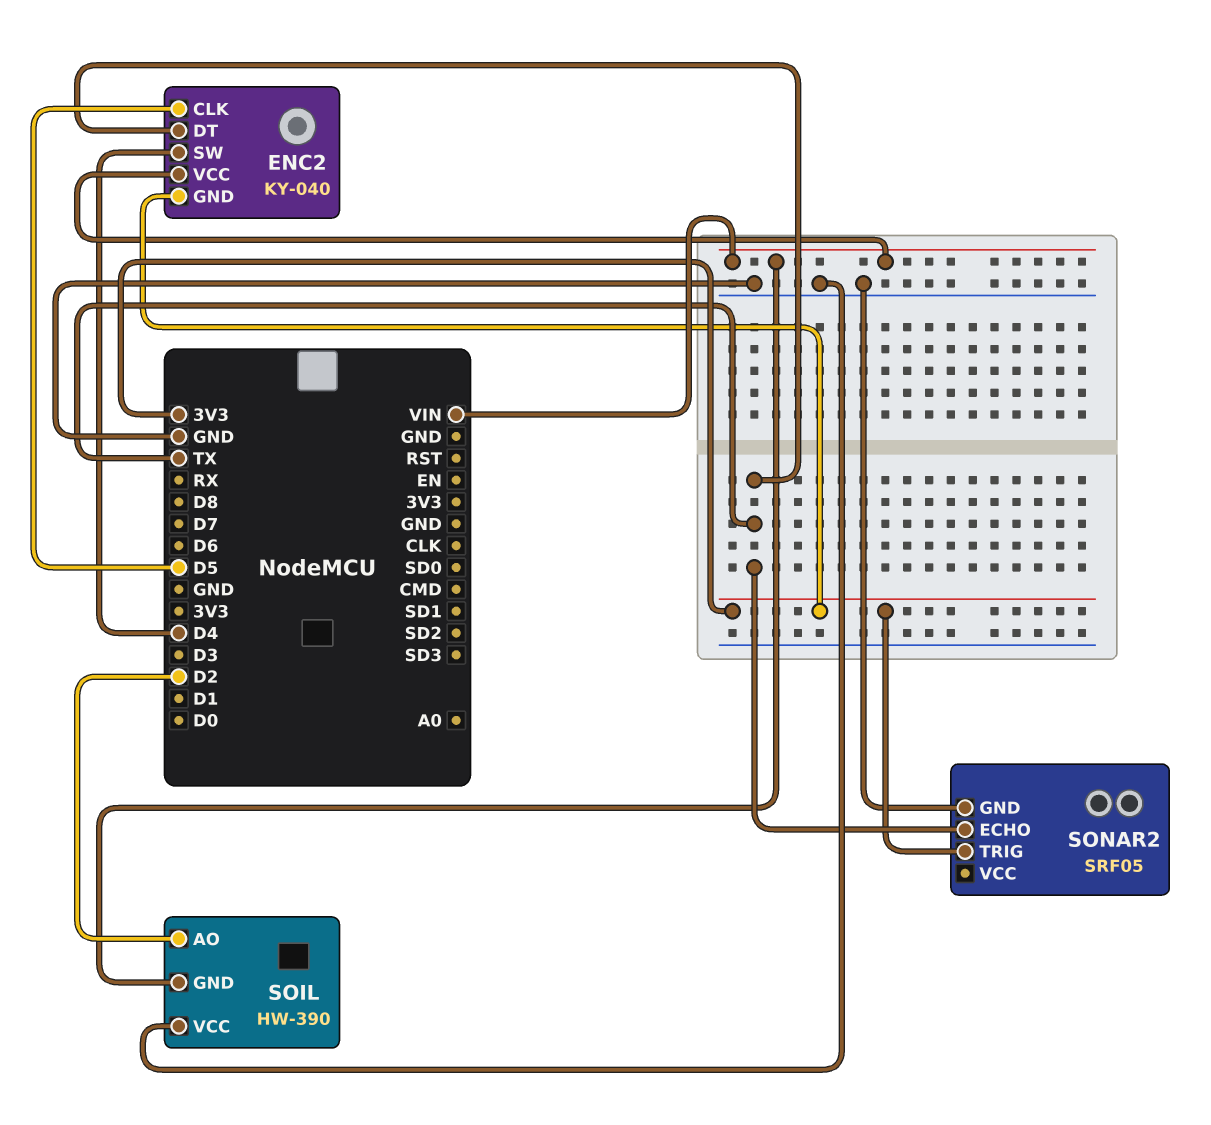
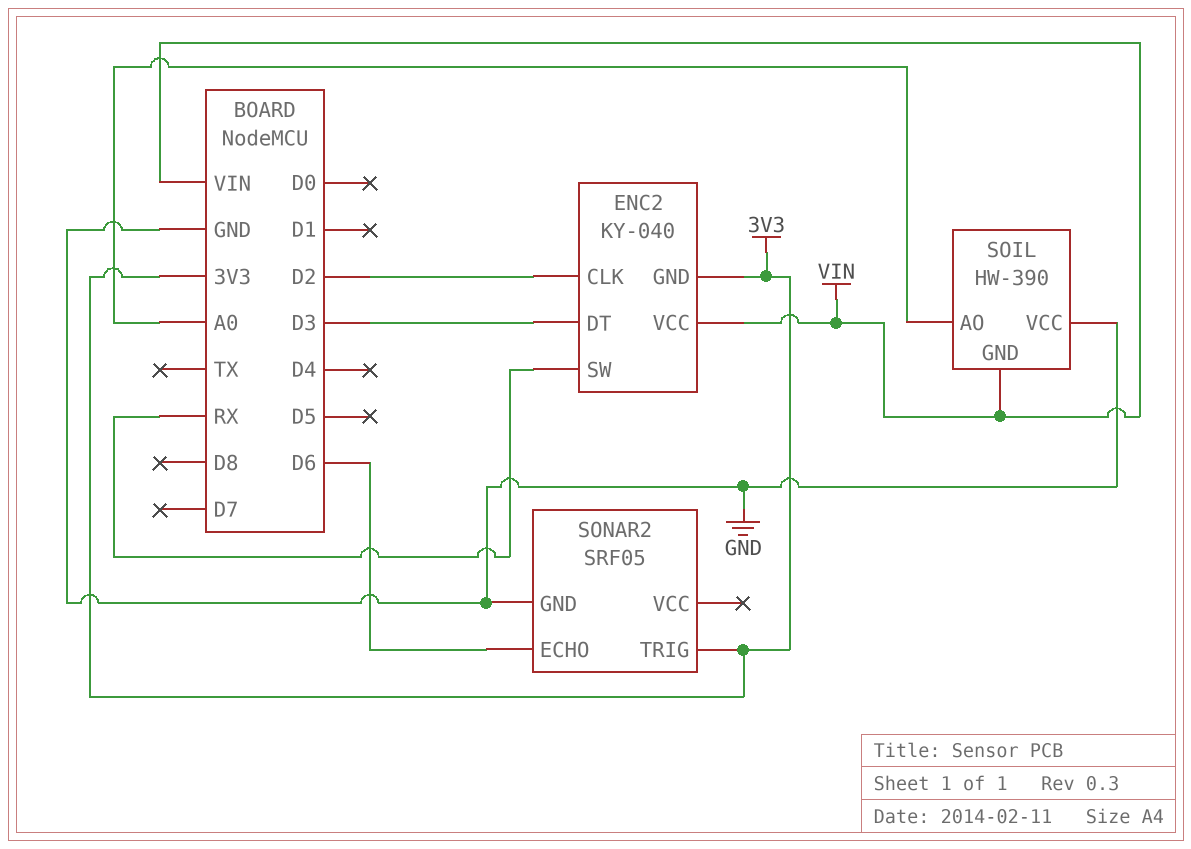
ENC2 pin CLK: D5 -> D2
ENC2 pin DT: TX -> D3
ENC2 pin SW: D4 -> RX
SOIL pin AO: D2 -> A0
SONAR2 pin ECHO: TX -> D6

